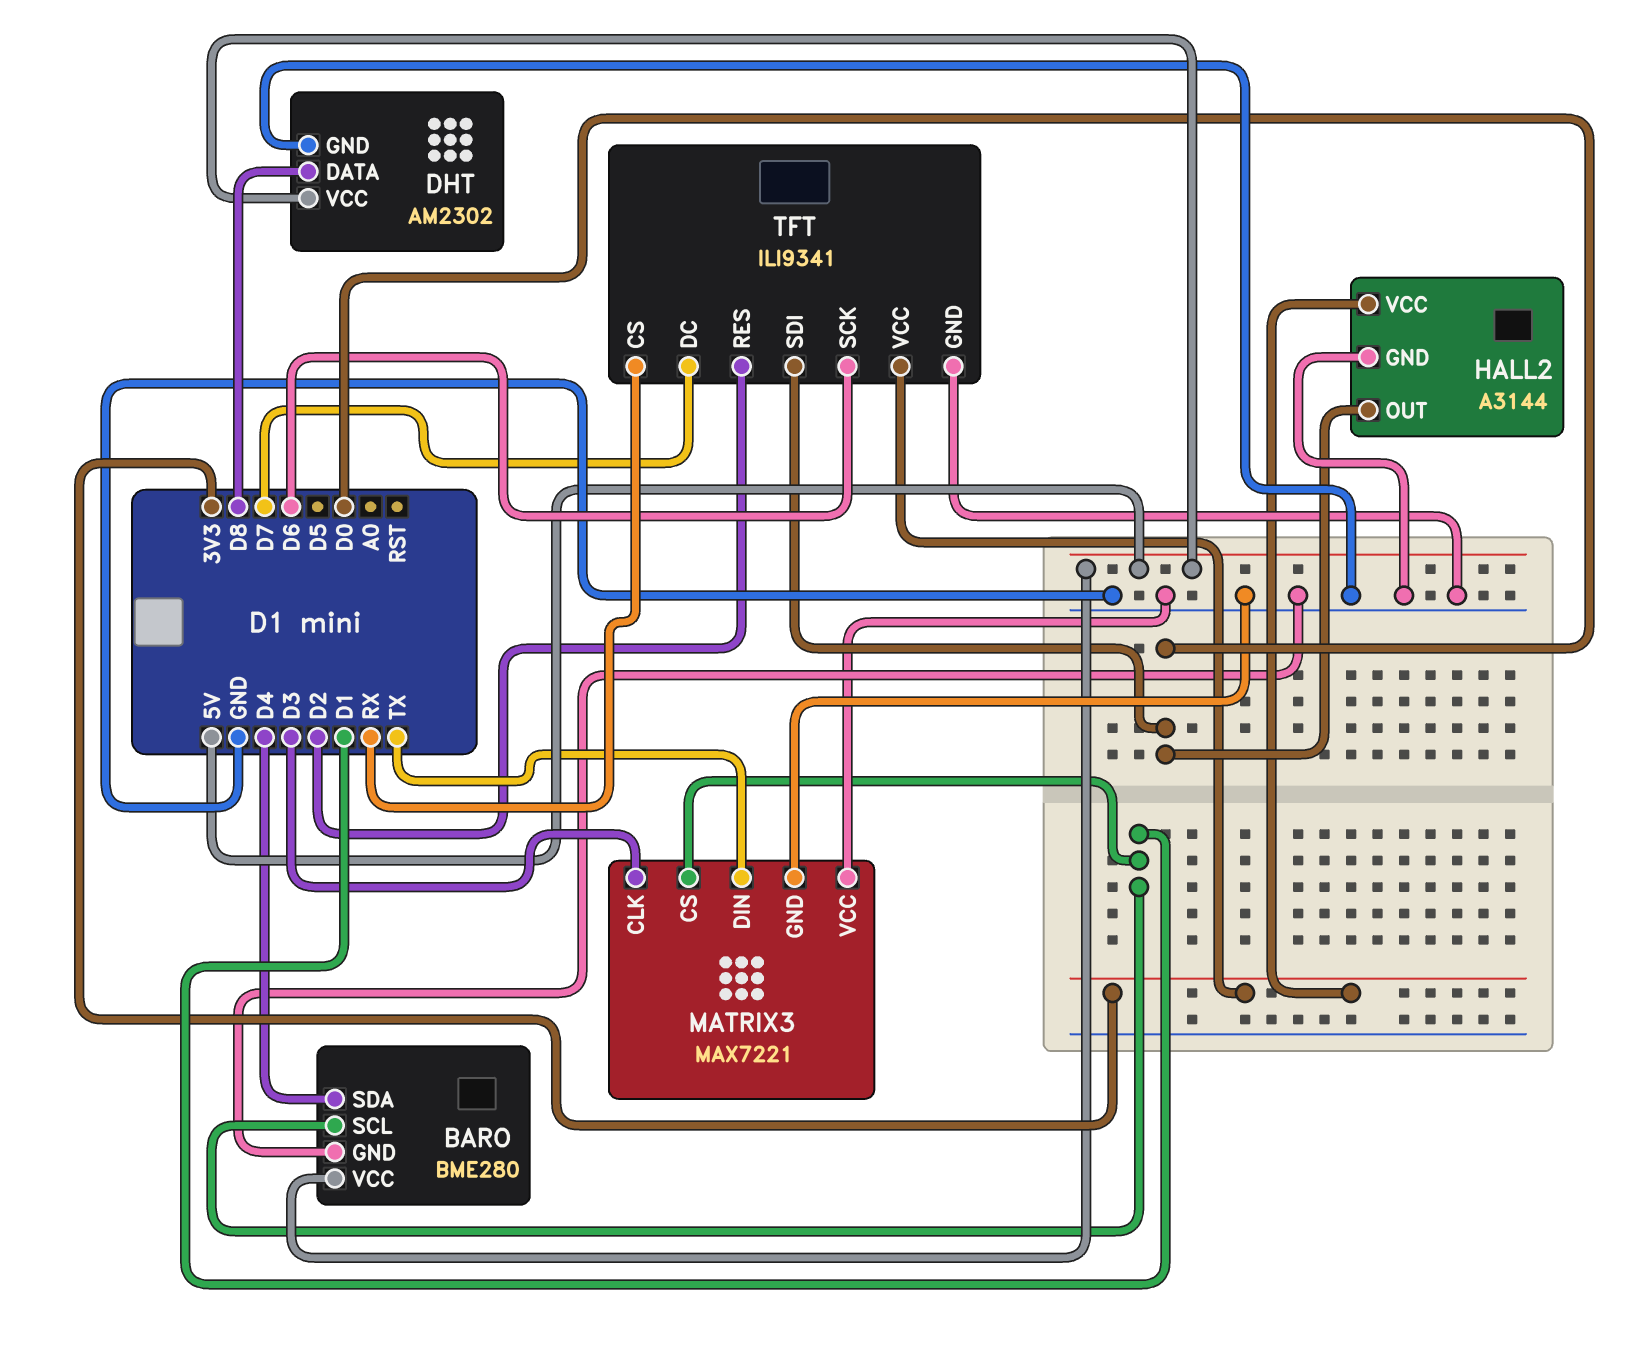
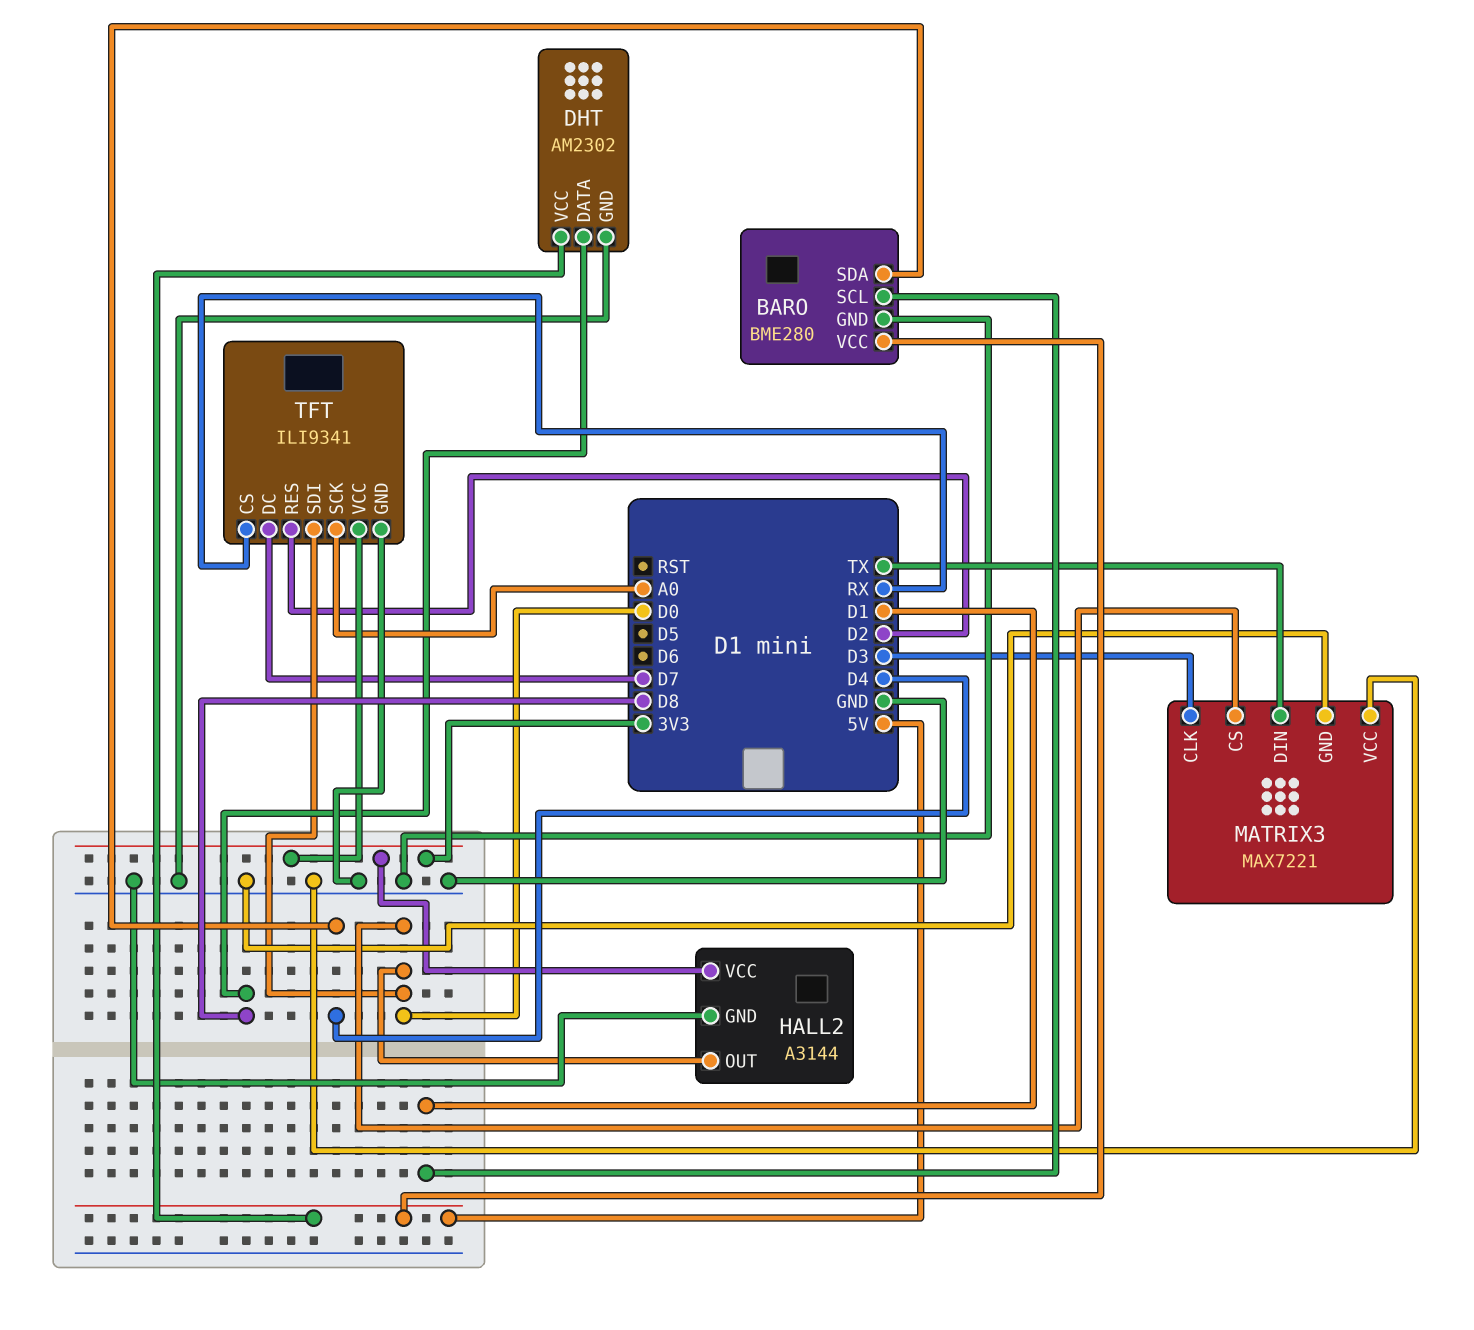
MATRIX3 pin CS: D1 -> D0
TFT pin SCK: D6 -> A0

